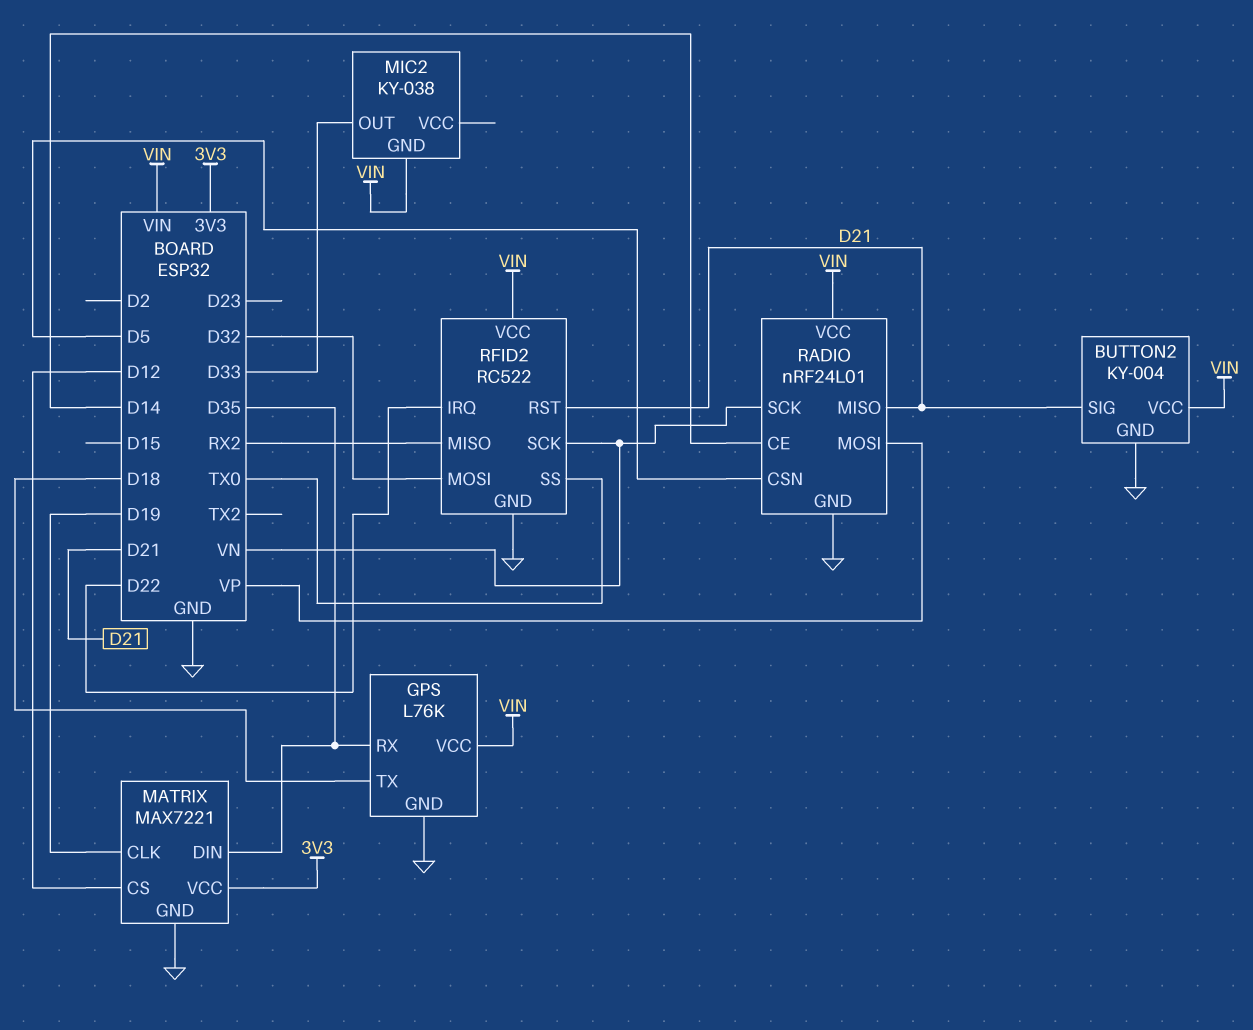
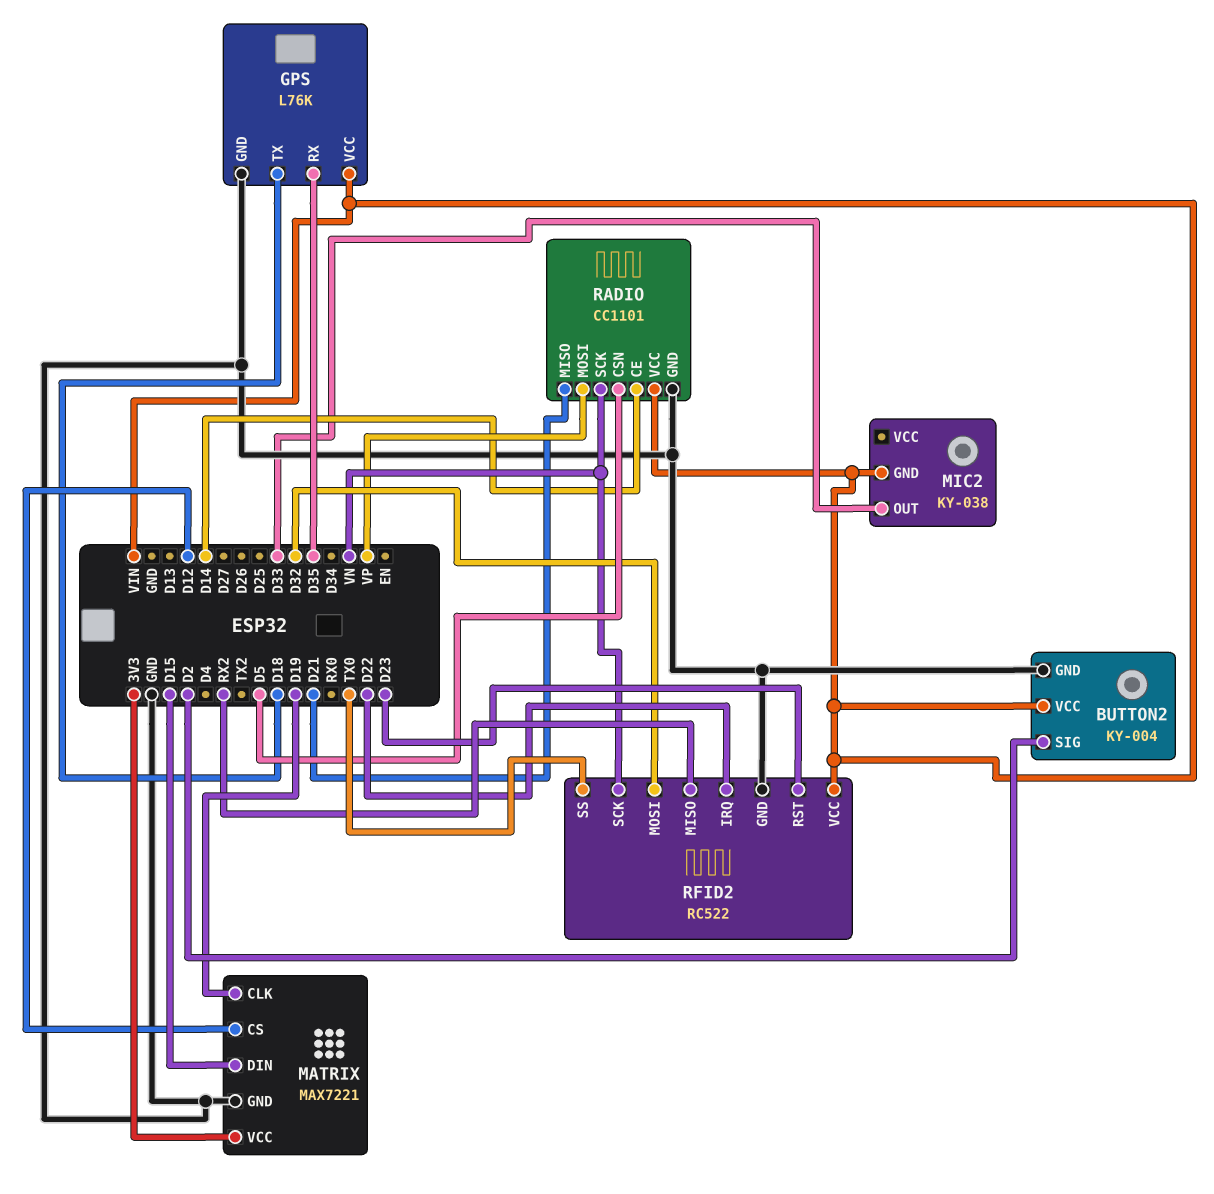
BUTTON2 pin SIG: D21 -> D2
MATRIX pin DIN: D35 -> D15
RADIO: nRF24L01 -> CC1101
RFID2 pin RST: D21 -> D23

